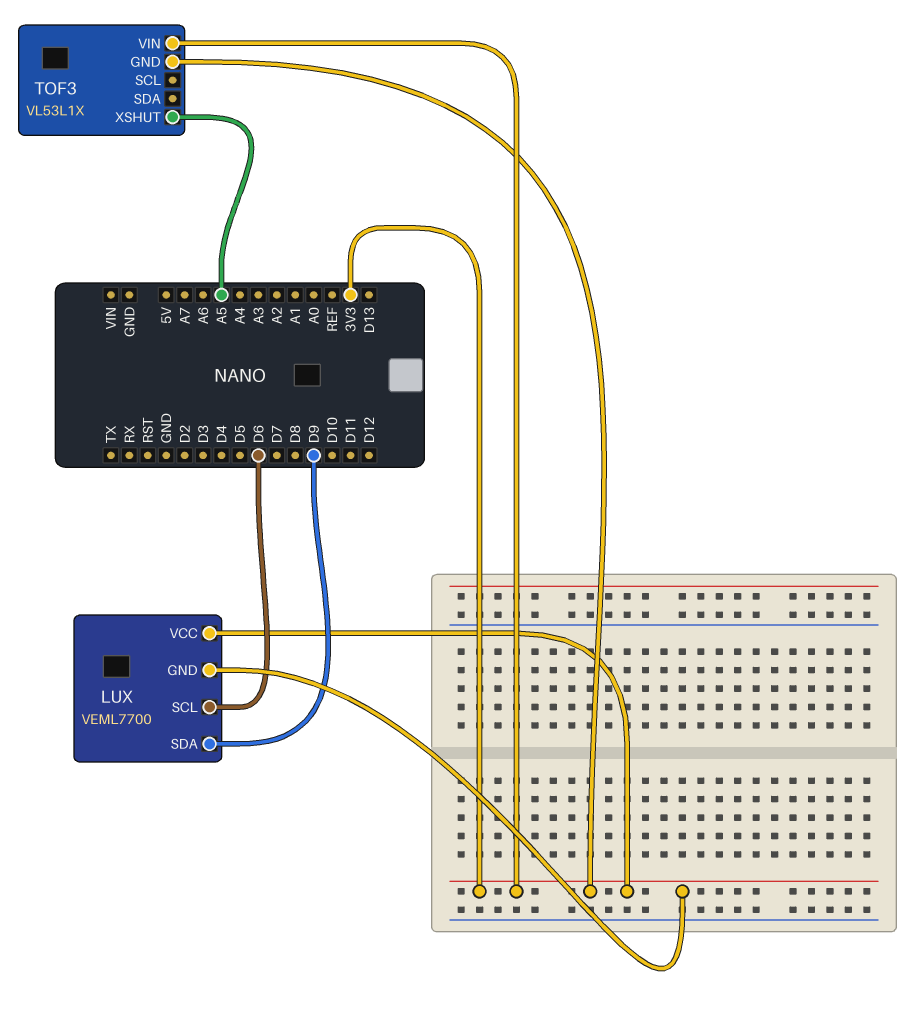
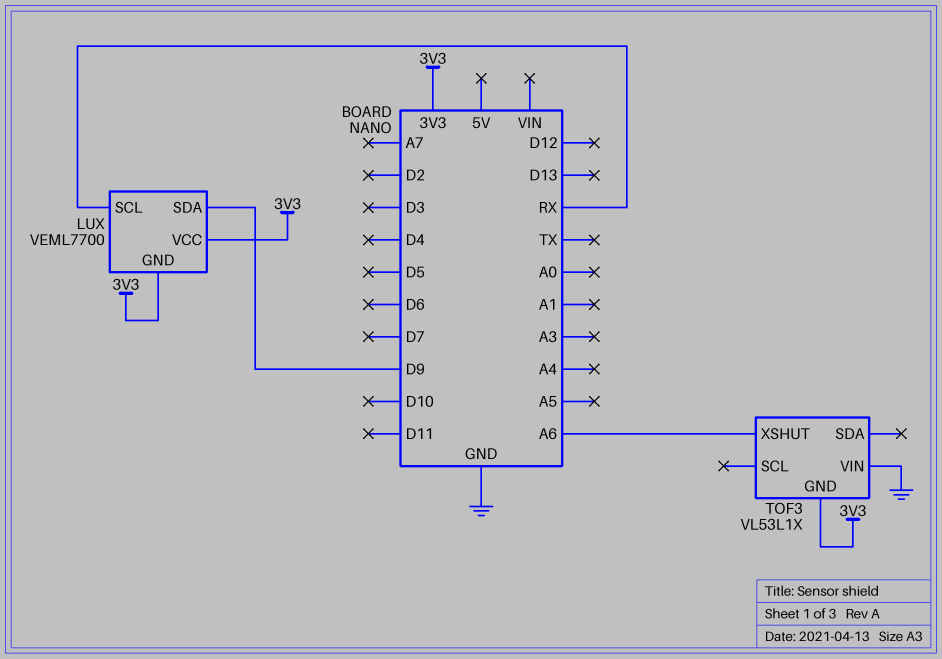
LUX pin SCL: D6 -> RX
TOF3 pin VIN: 3V3 -> GND
TOF3 pin XSHUT: A5 -> A6

